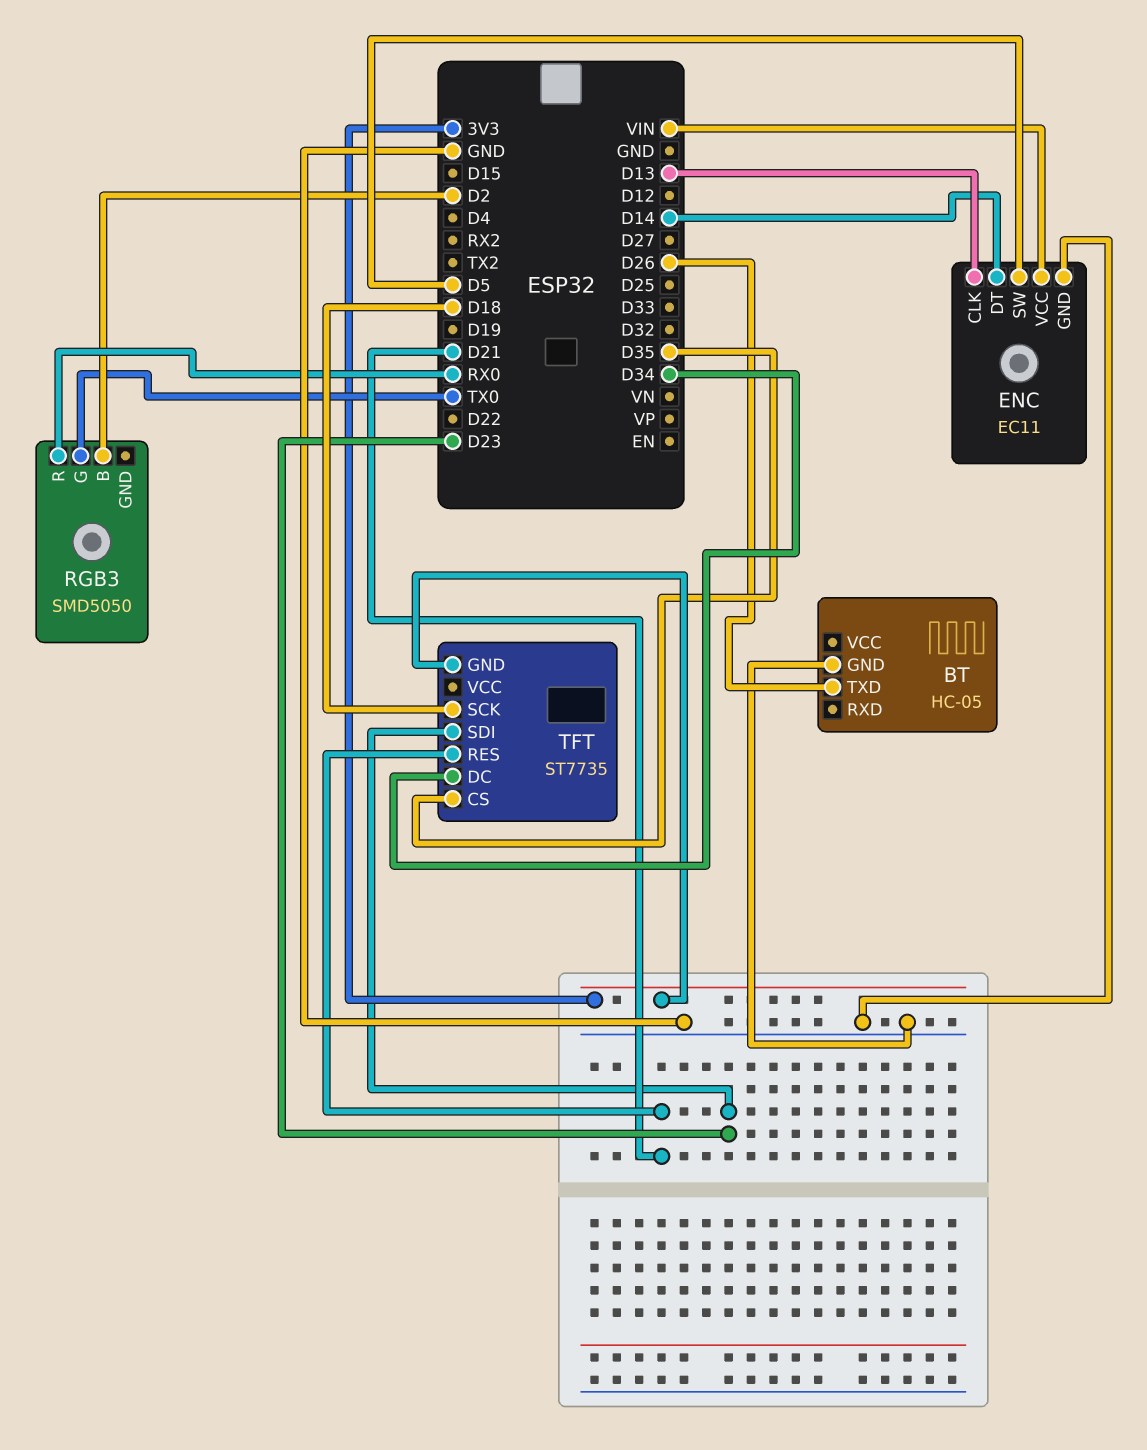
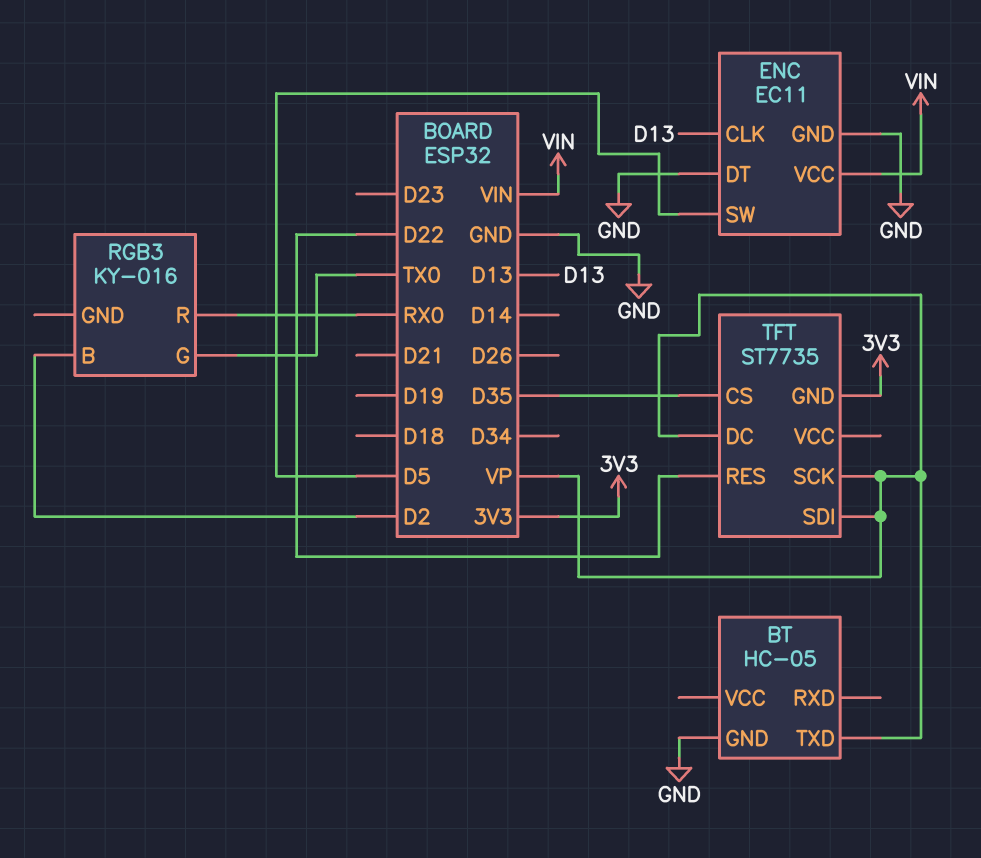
BT pin TXD: D26 -> VP
ENC pin DT: D14 -> GND
RGB3: SMD5050 -> KY-016
TFT pin DC: D34 -> VP
TFT pin RES: D21 -> D22
TFT pin SCK: D18 -> VP
TFT pin SDI: D23 -> VP

